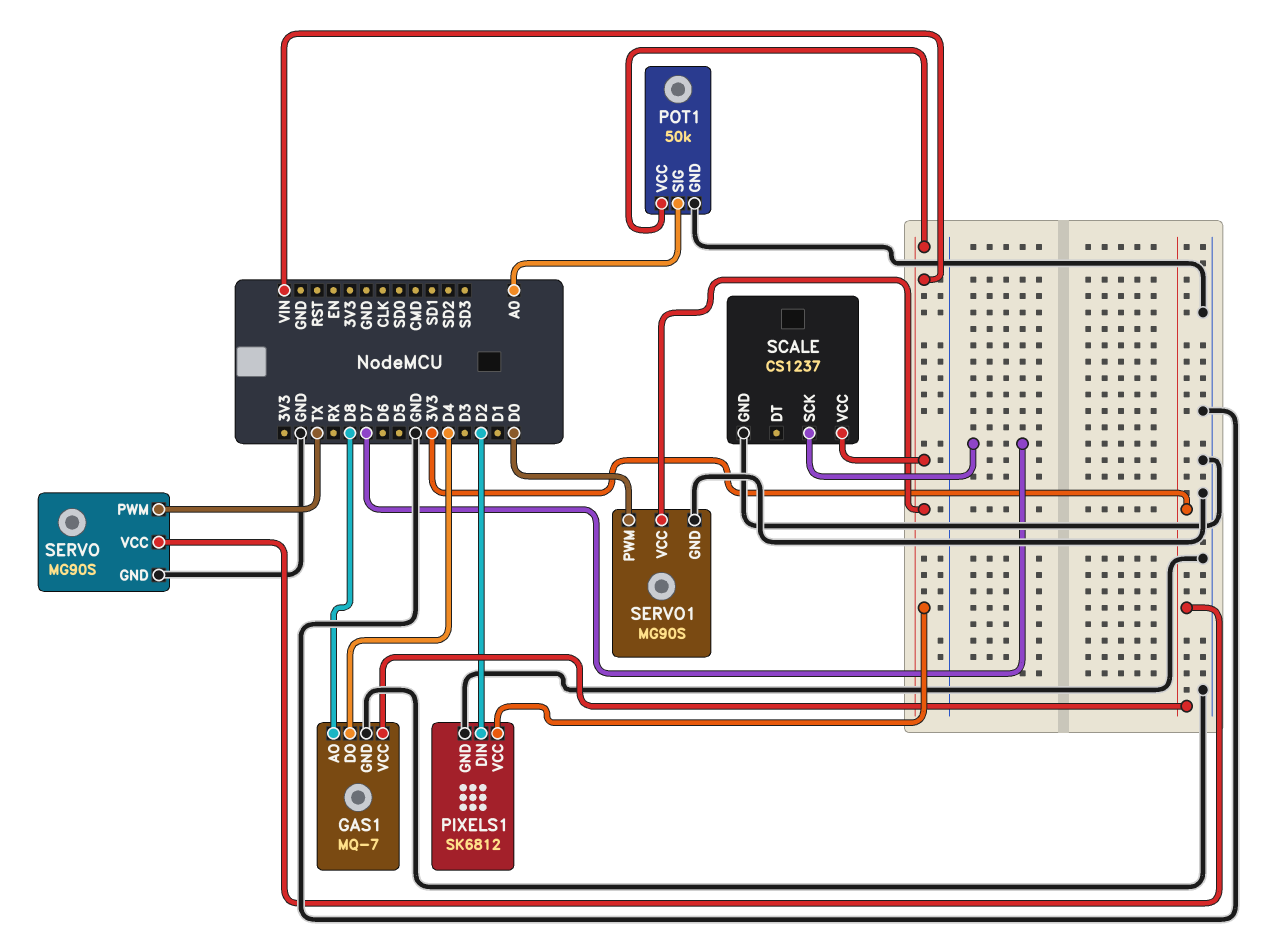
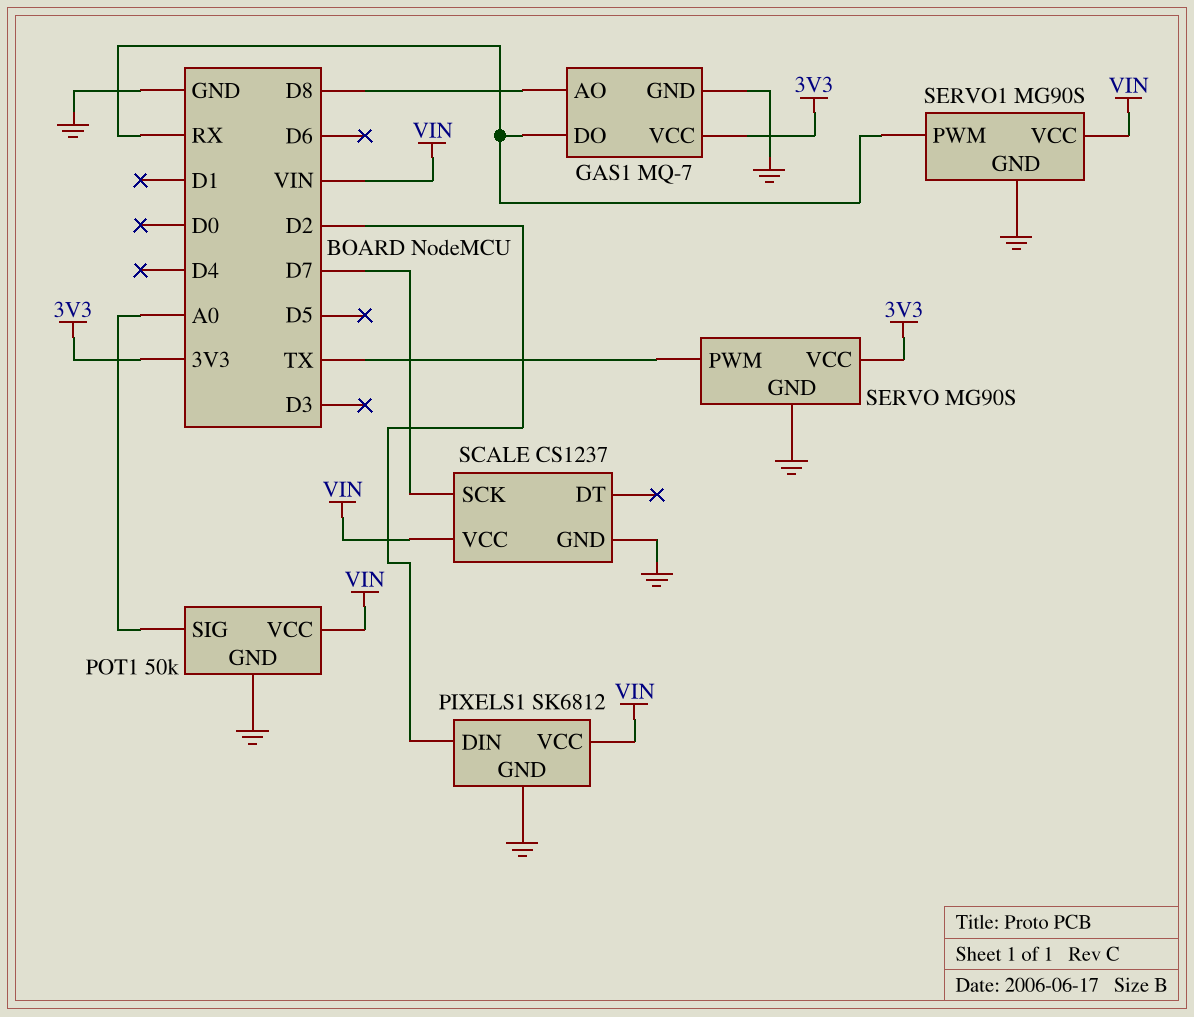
GAS1 pin DO: D4 -> RX
SERVO1 pin PWM: D0 -> RX

